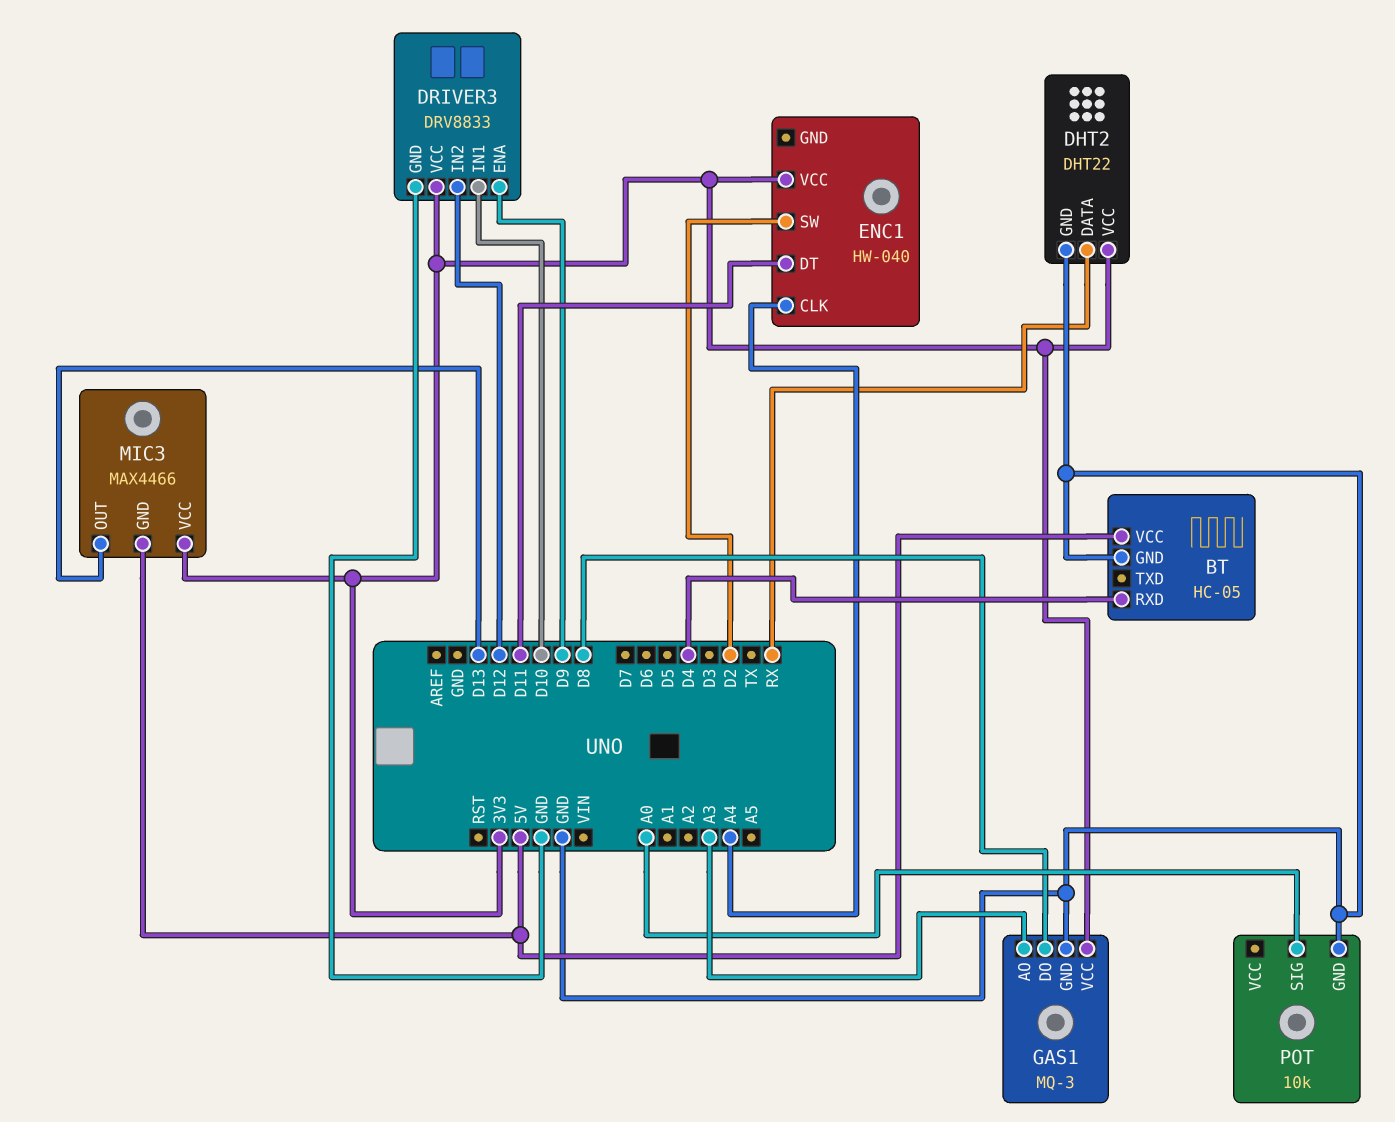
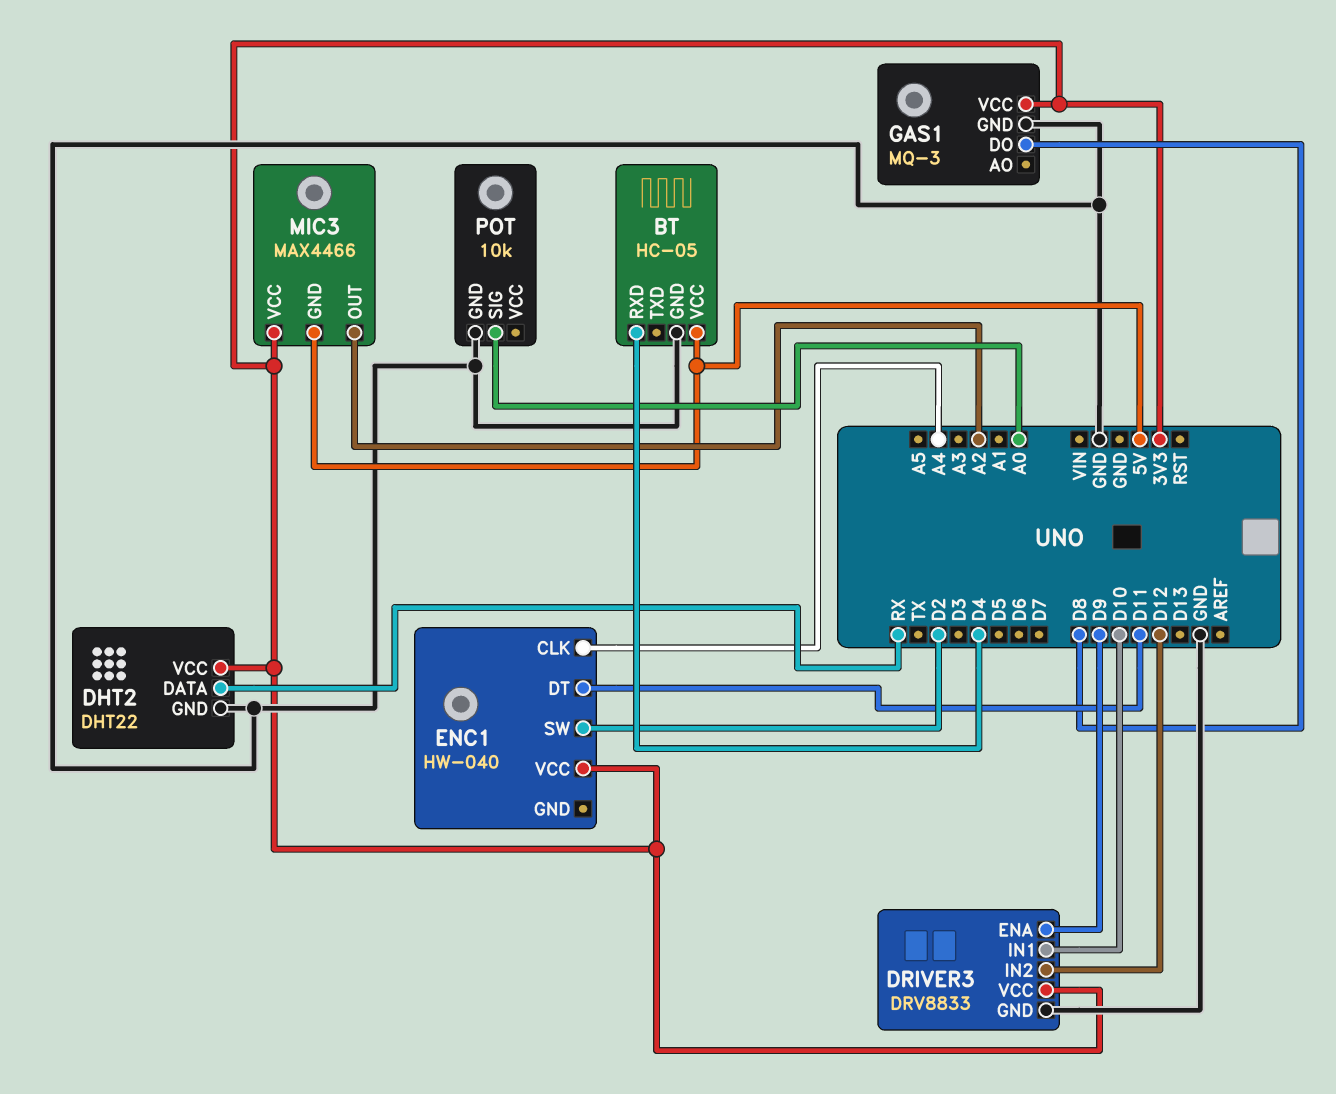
GAS1 pin AO: A3 -> none
MIC3 pin OUT: D13 -> A2

